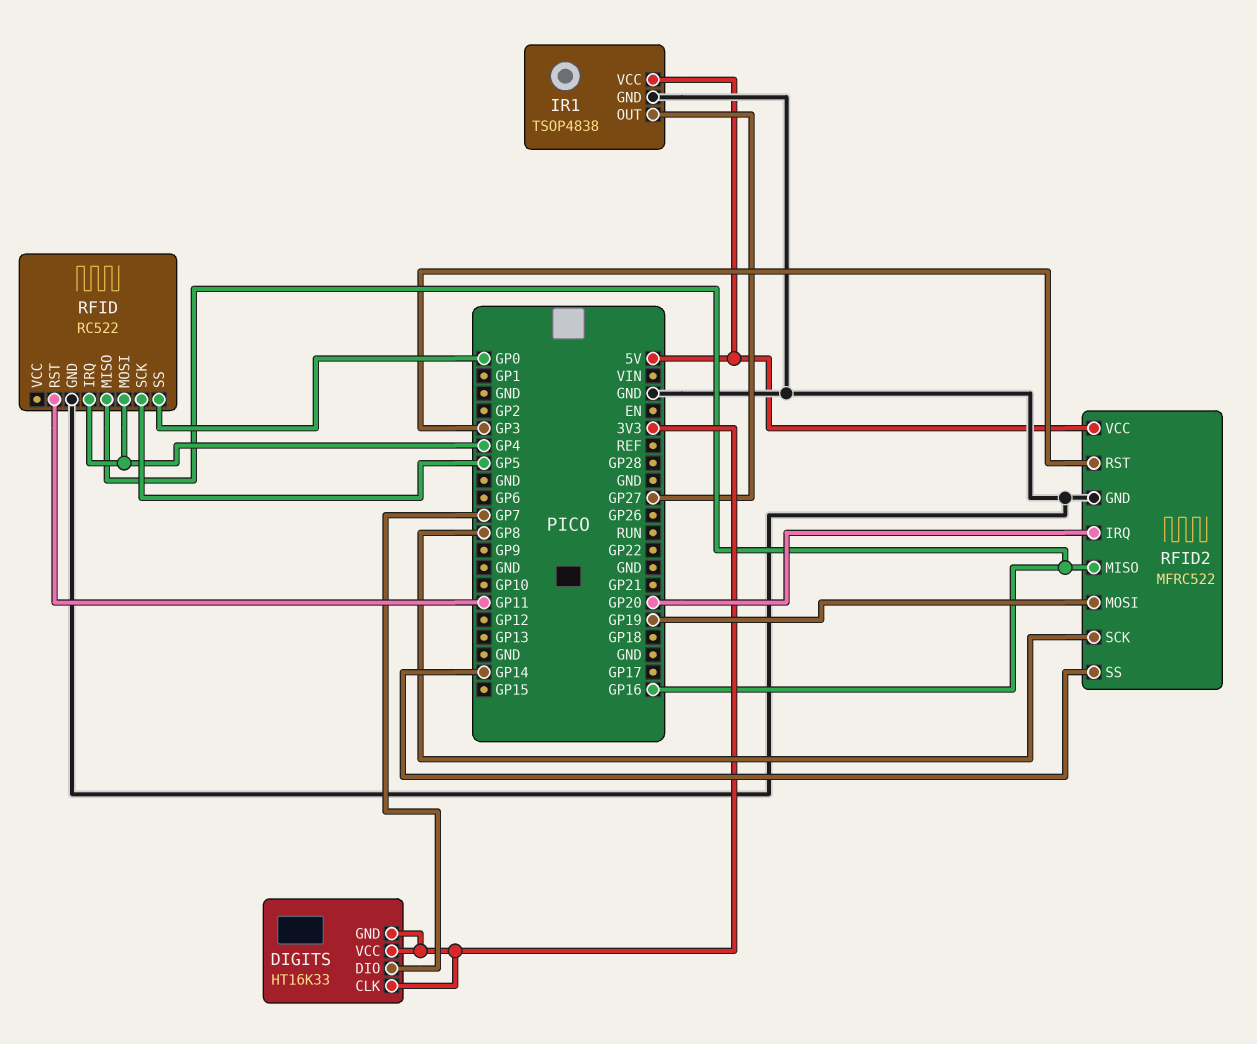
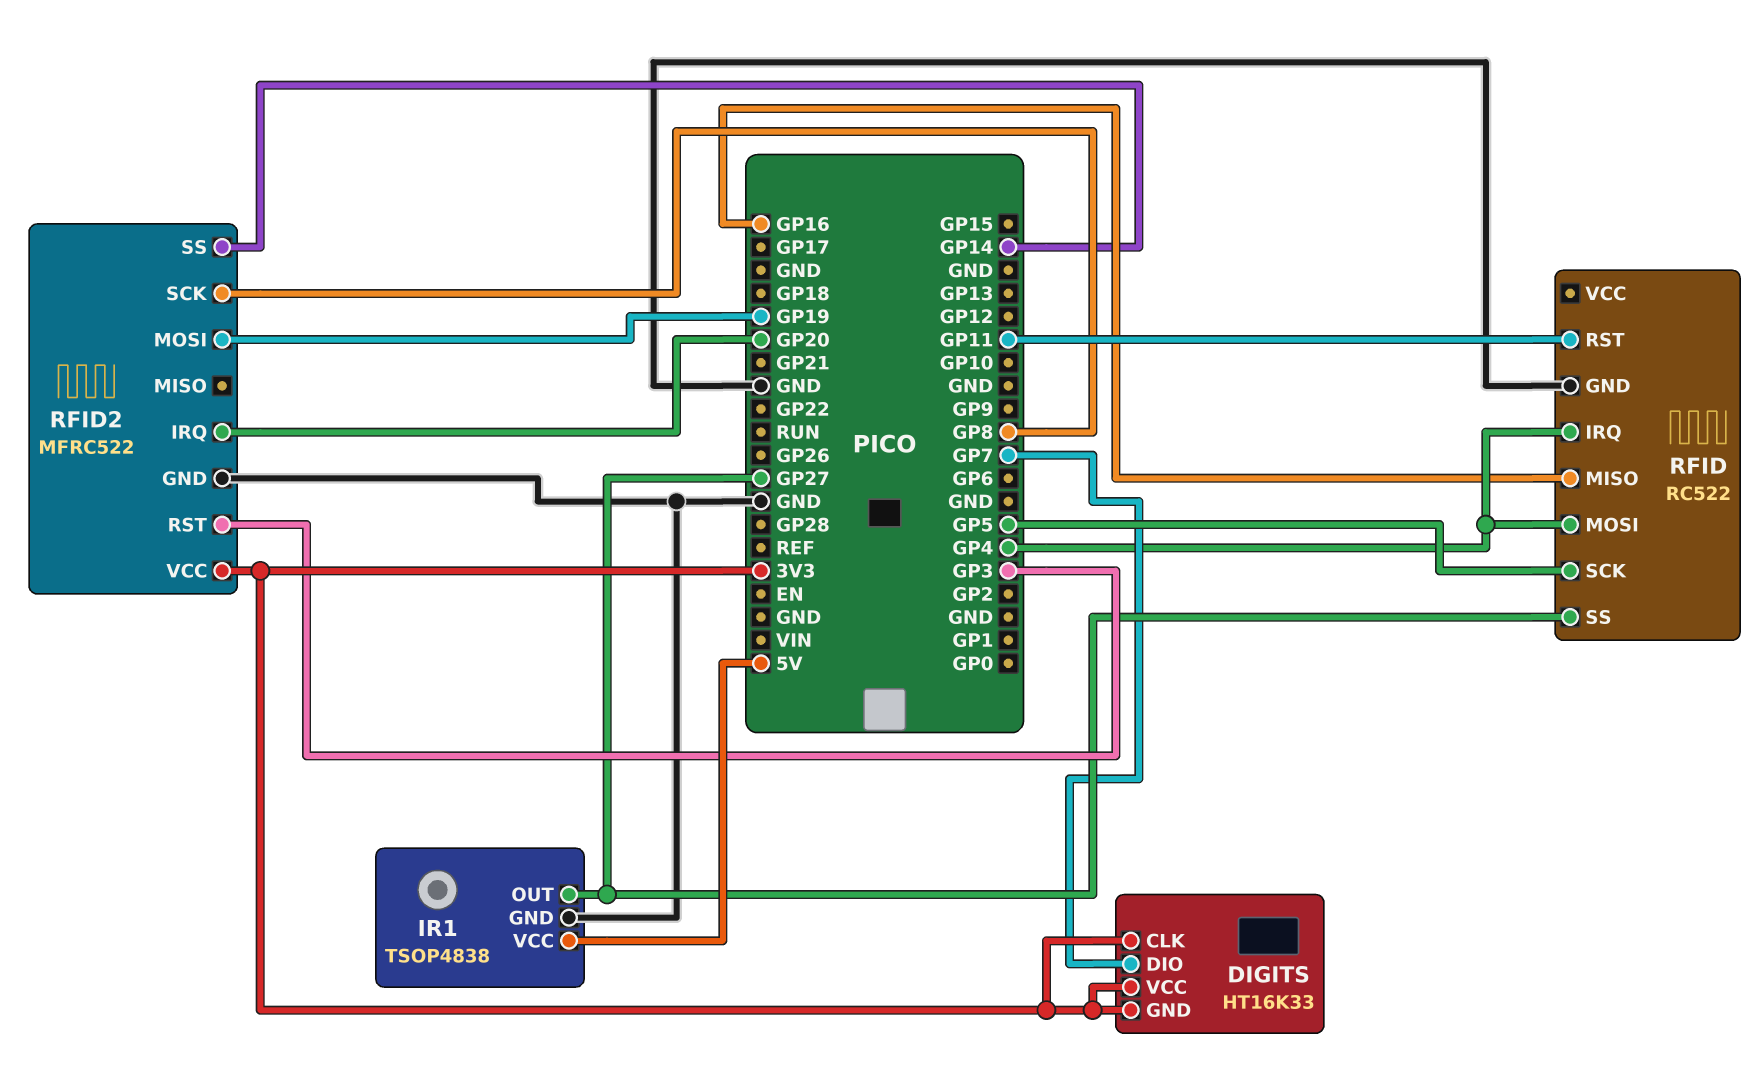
RFID pin SS: GP0 -> GP27
RFID2 pin MISO: GP16 -> none
RFID2 pin VCC: 5V -> 3V3

